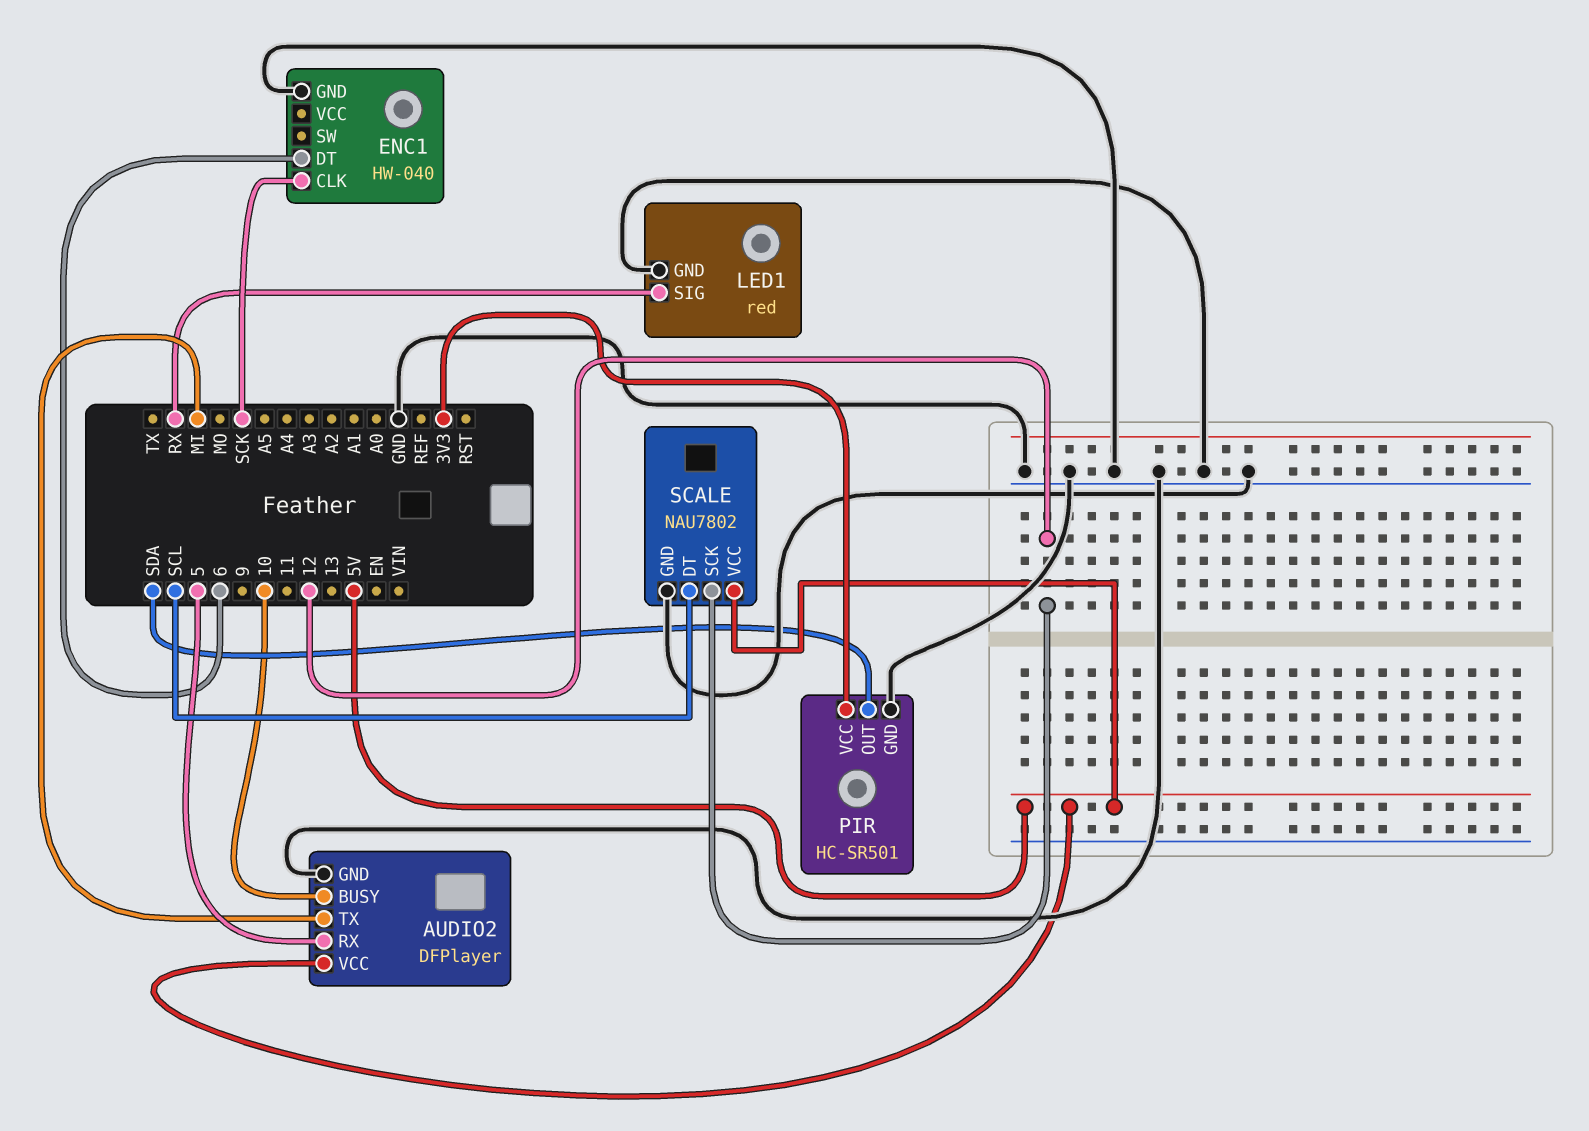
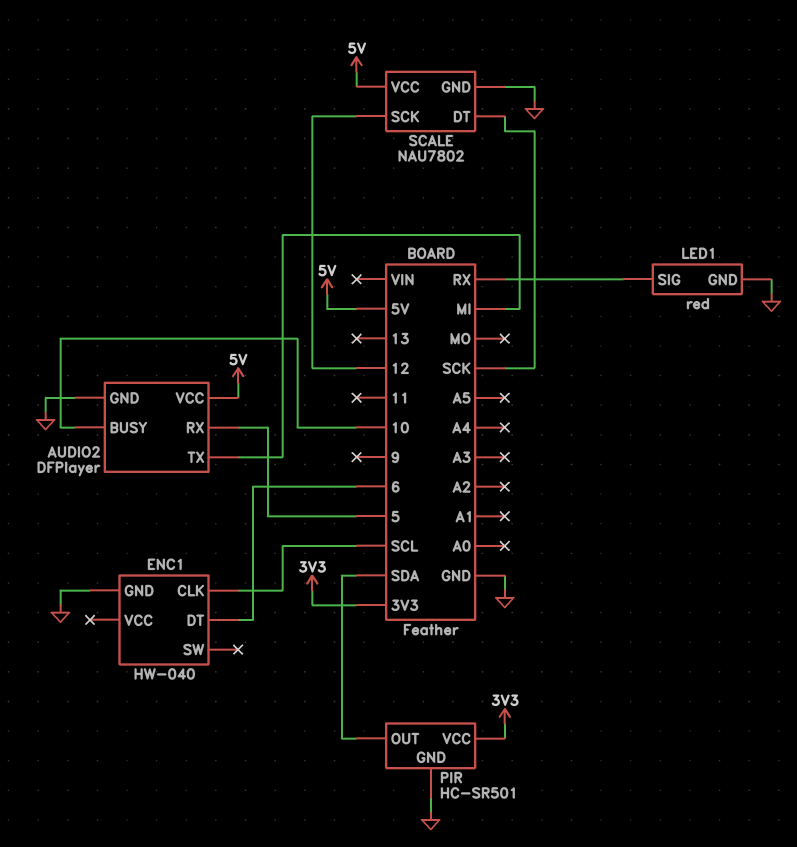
ENC1 pin CLK: SCK -> SCL
SCALE pin DT: SCL -> SCK

